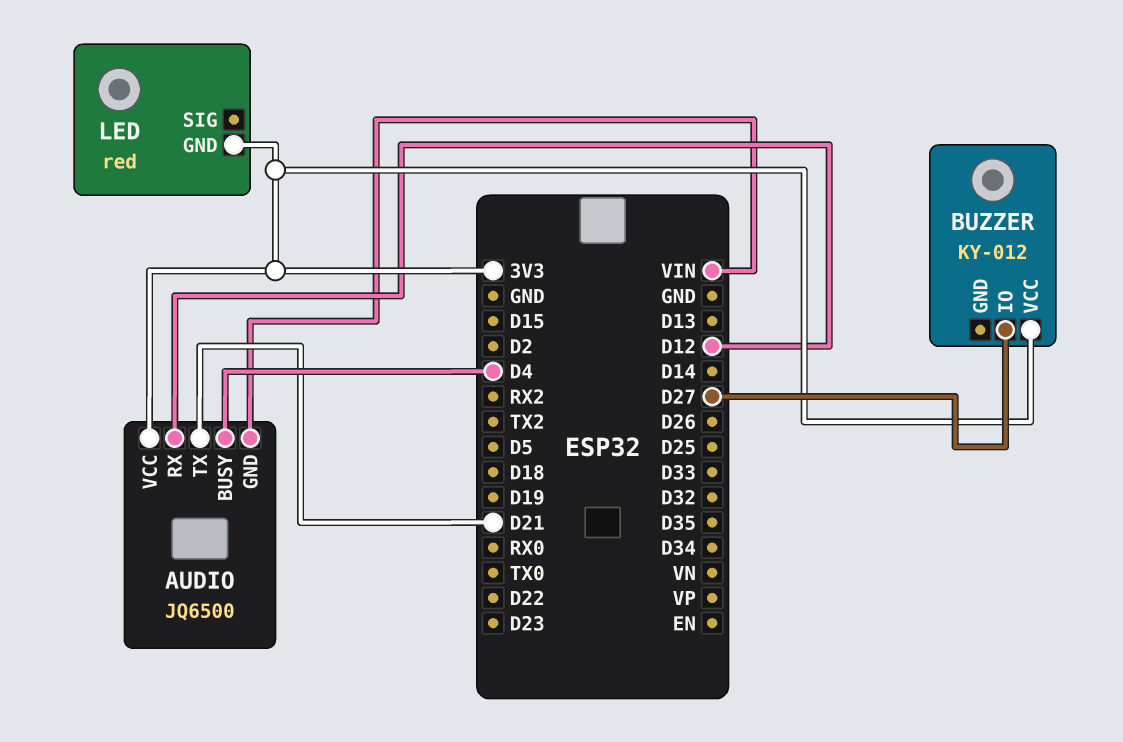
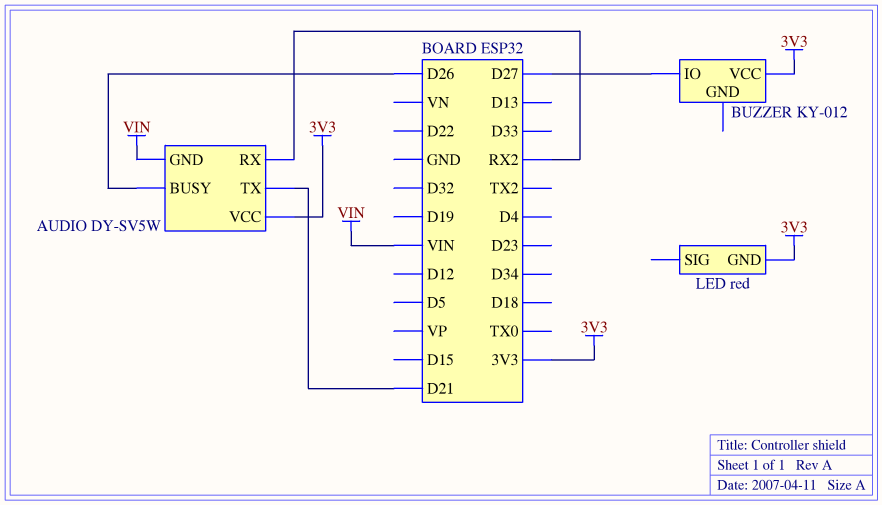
AUDIO: JQ6500 -> DY-SV5W
AUDIO pin BUSY: D4 -> D26
AUDIO pin RX: D12 -> RX2

